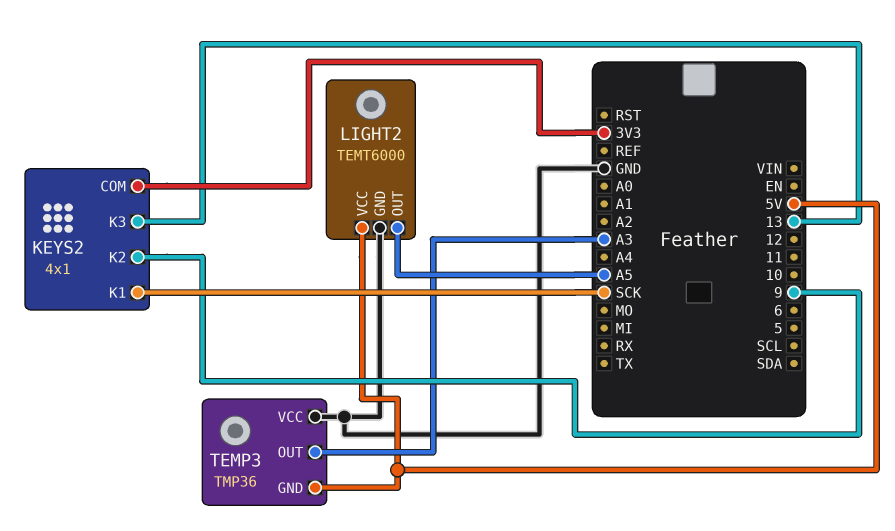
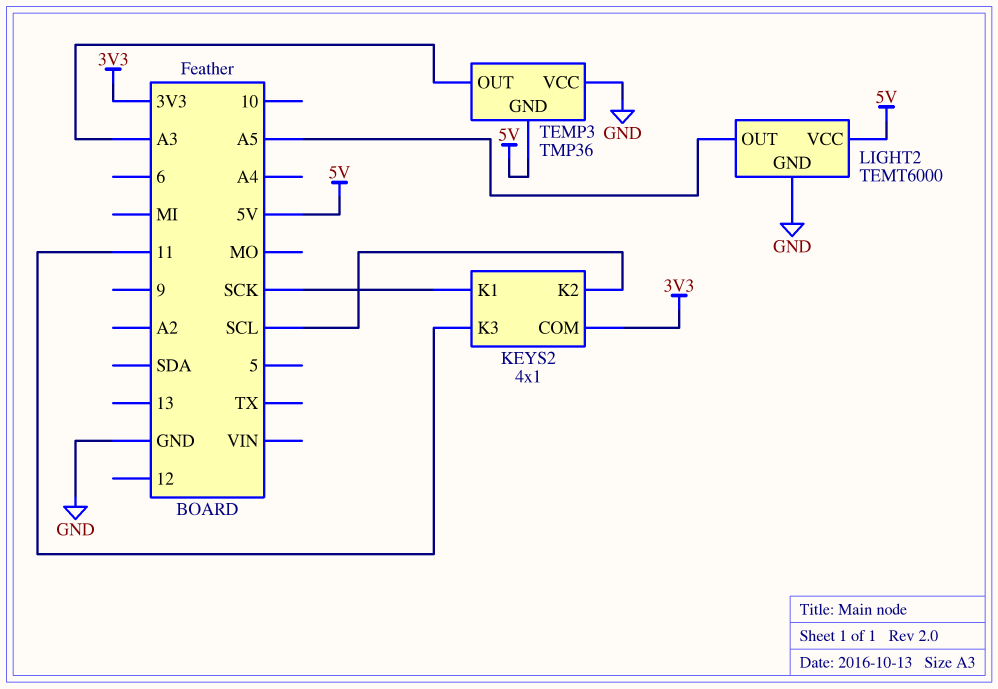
KEYS2 pin K2: 9 -> SCL
KEYS2 pin K3: 13 -> 11

